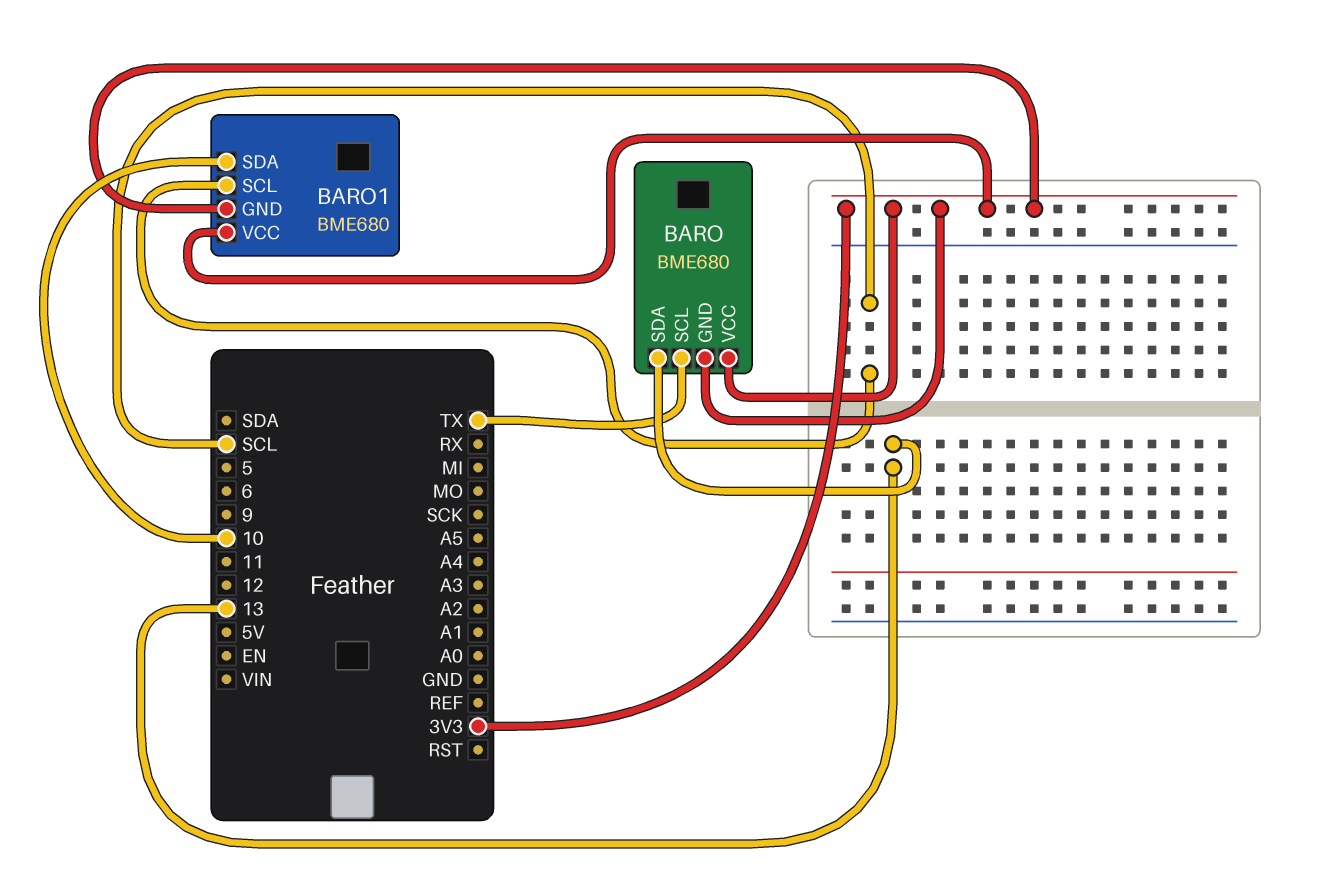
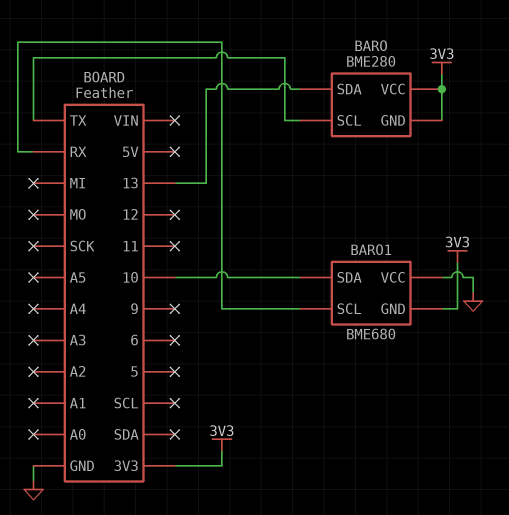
BARO: BME680 -> BME280
BARO1 pin SCL: SCL -> RX
BARO1 pin VCC: 3V3 -> GND

